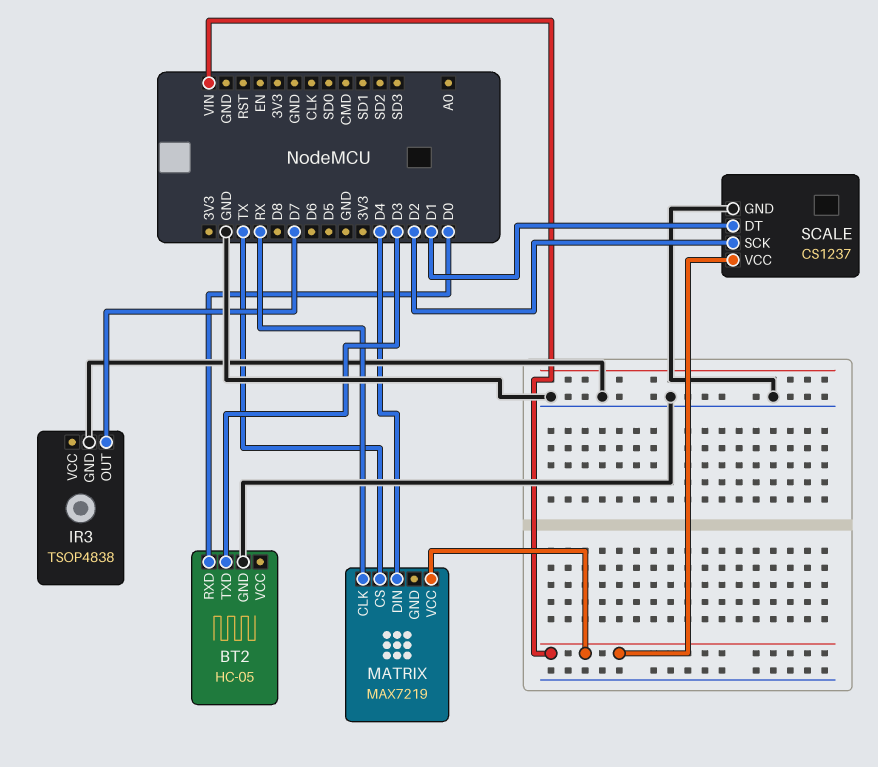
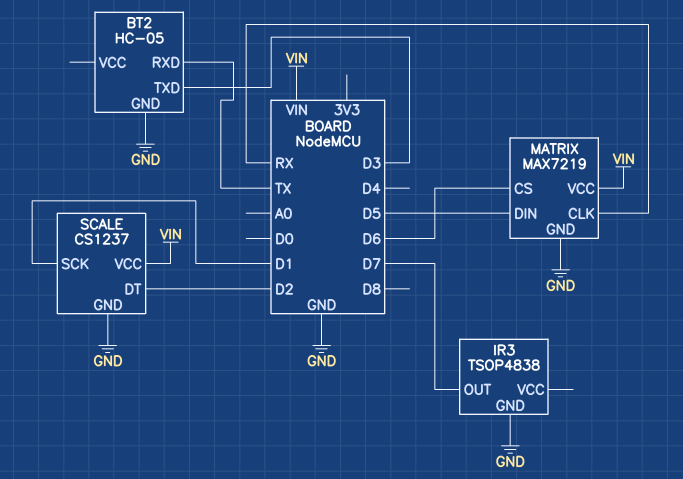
BT2 pin RXD: D0 -> TX
MATRIX pin CS: TX -> D6
MATRIX pin DIN: D4 -> D5
MATRIX pin GND: none -> GND
SCALE pin DT: D1 -> D2
SCALE pin SCK: D2 -> D1

